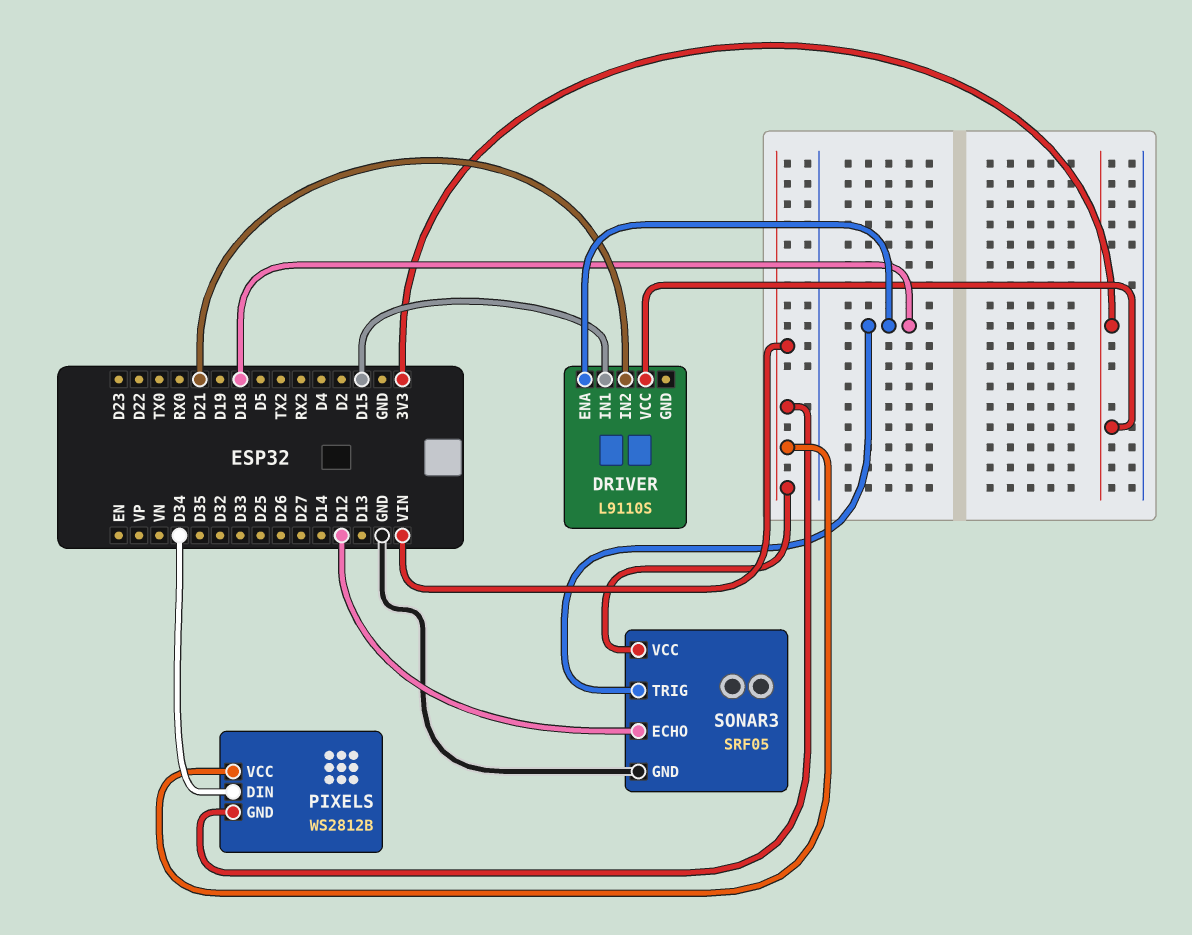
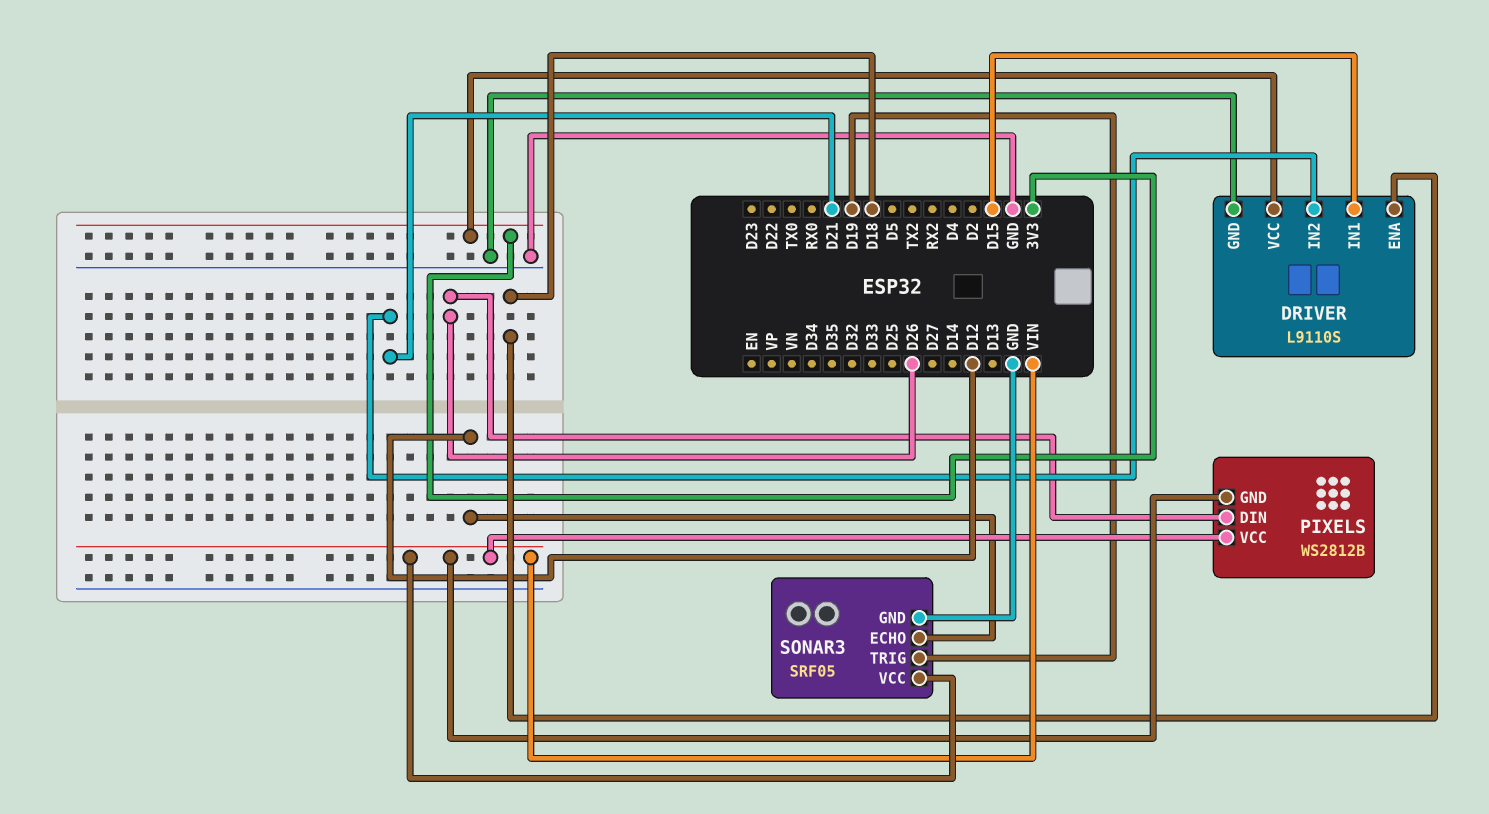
DRIVER pin GND: none -> GND
PIXELS pin DIN: D34 -> D26
SONAR3 pin TRIG: D18 -> D19

